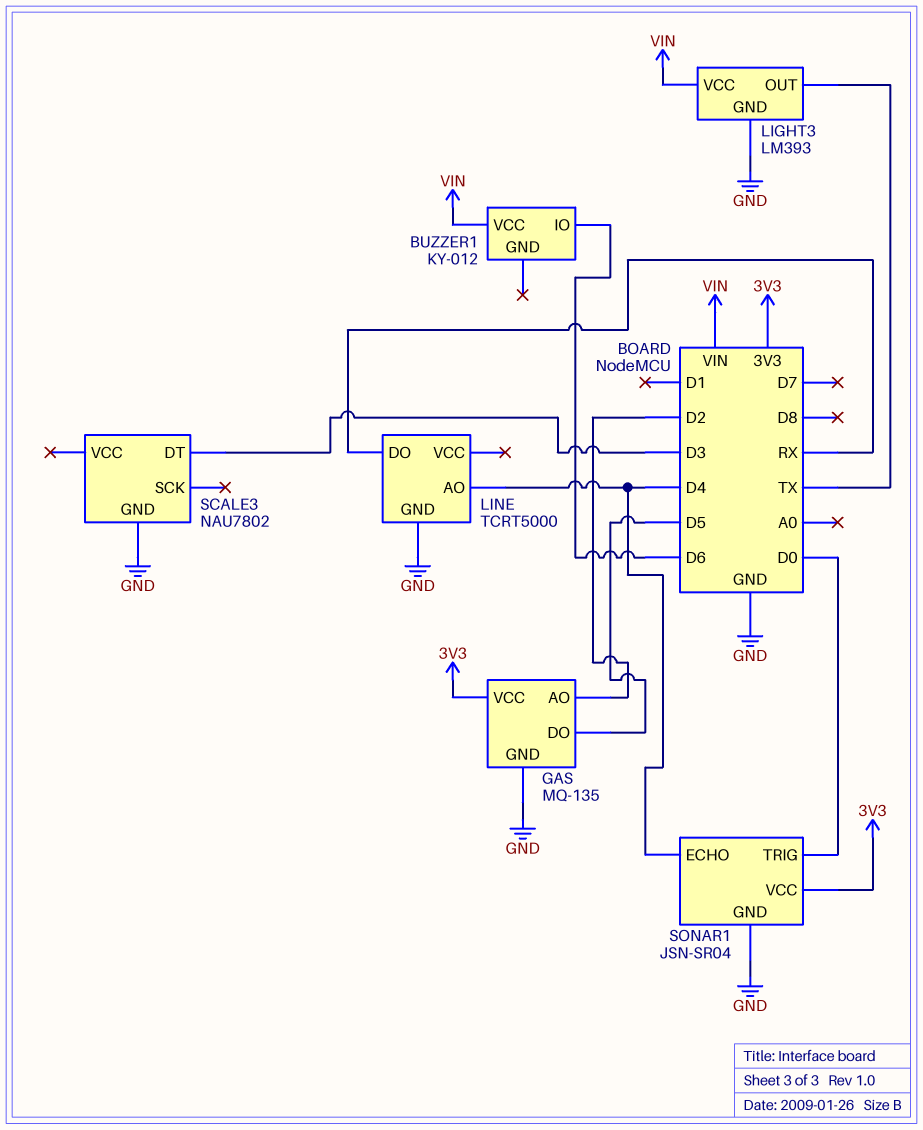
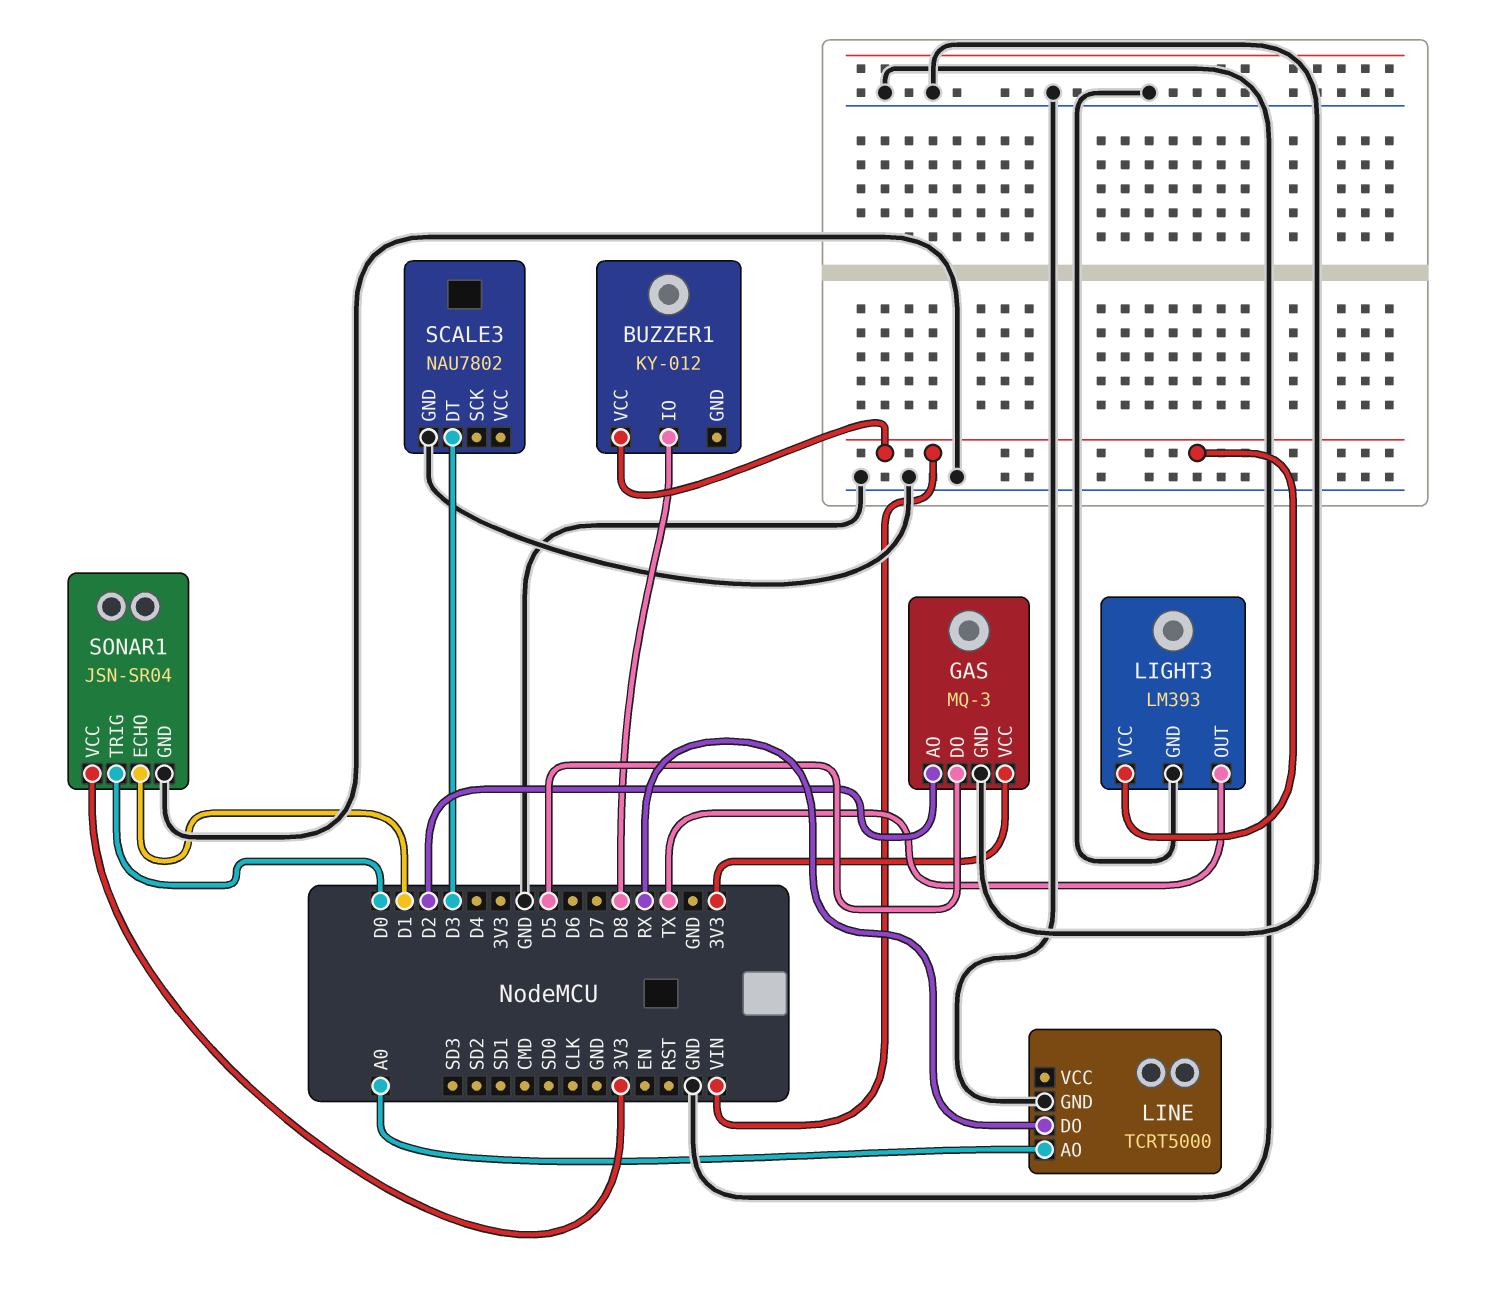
BUZZER1 pin IO: D6 -> D8
GAS: MQ-135 -> MQ-3
LINE pin AO: D4 -> A0
SONAR1 pin ECHO: D4 -> D1

